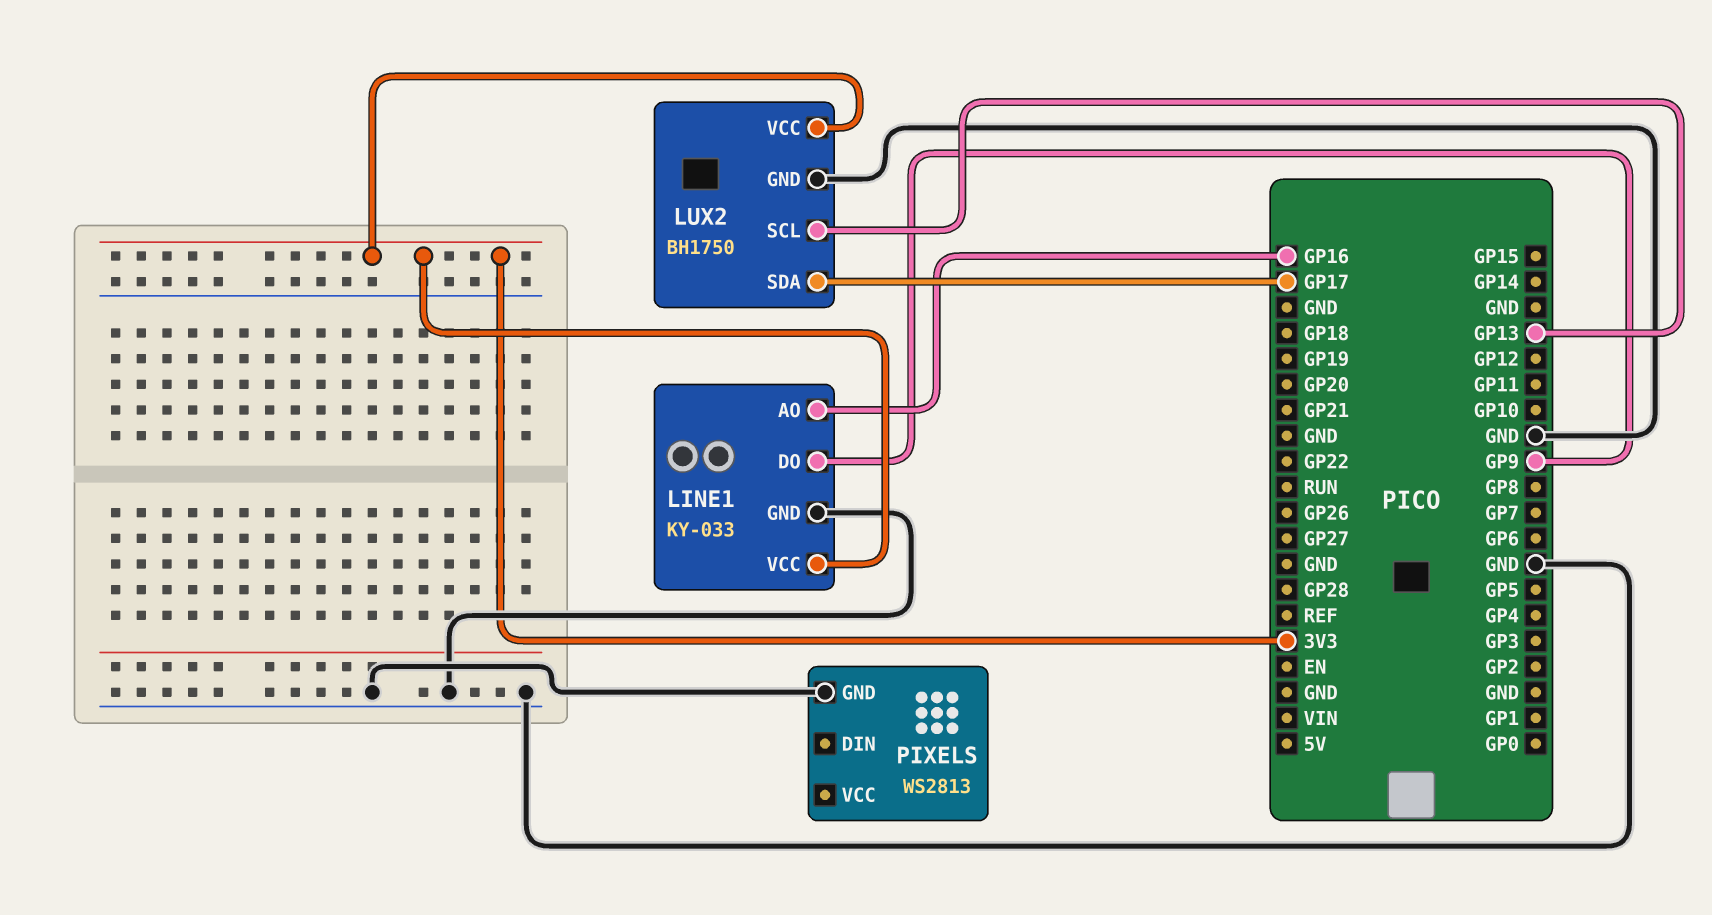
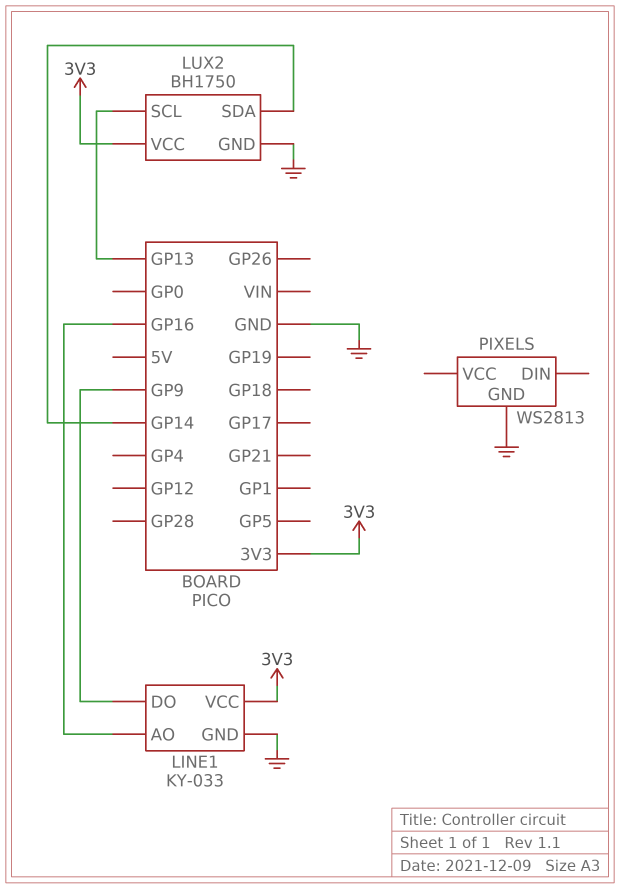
LUX2 pin SDA: GP17 -> GP14

